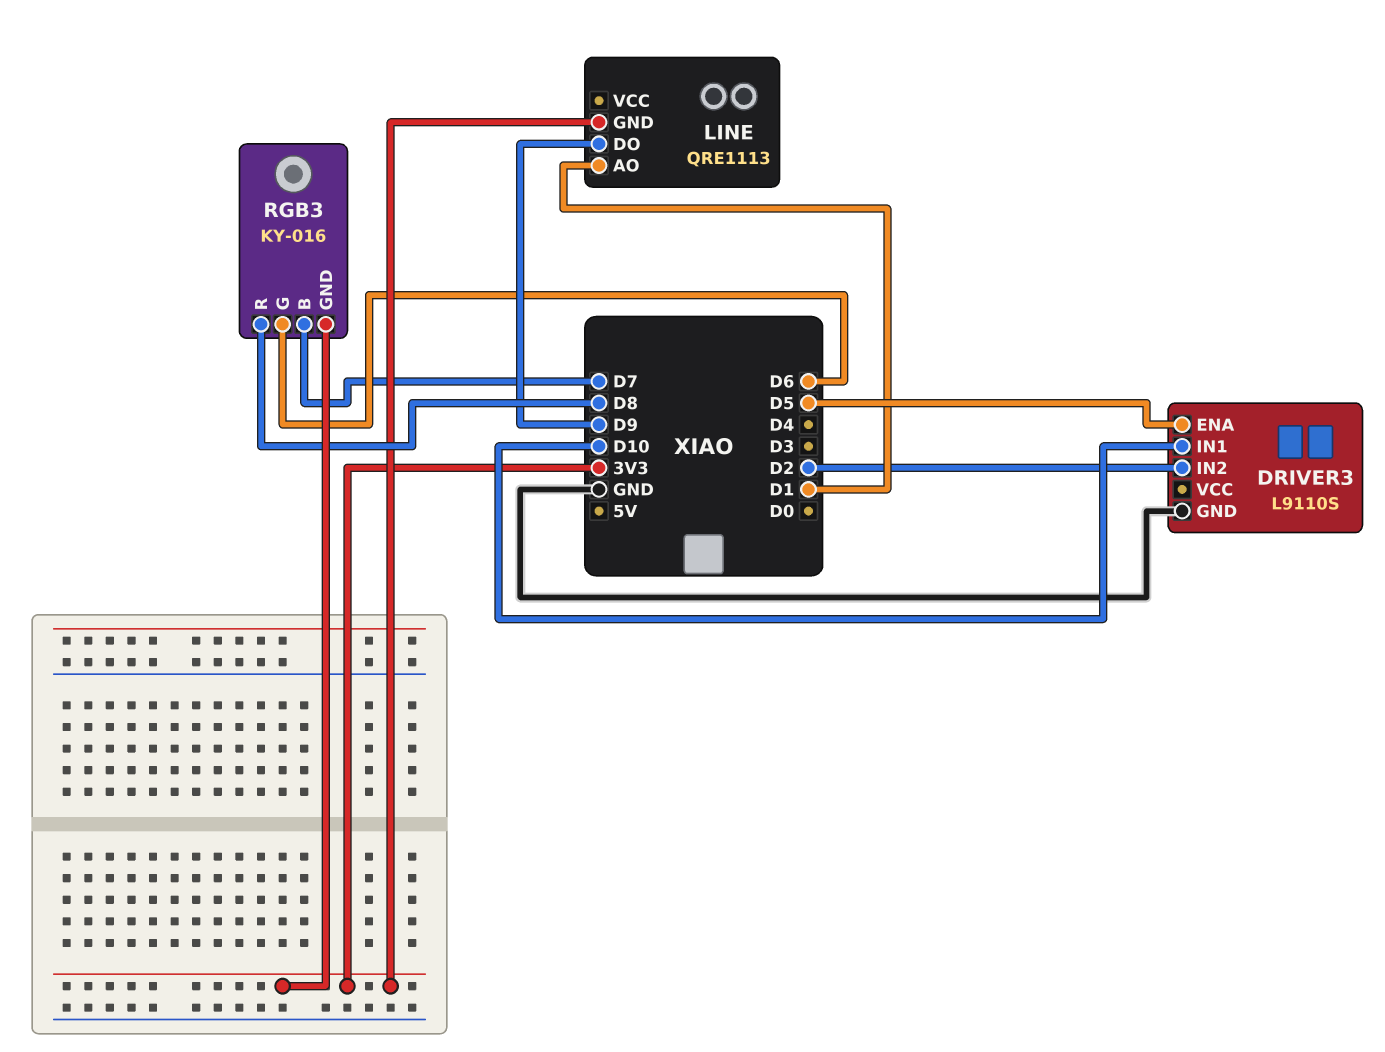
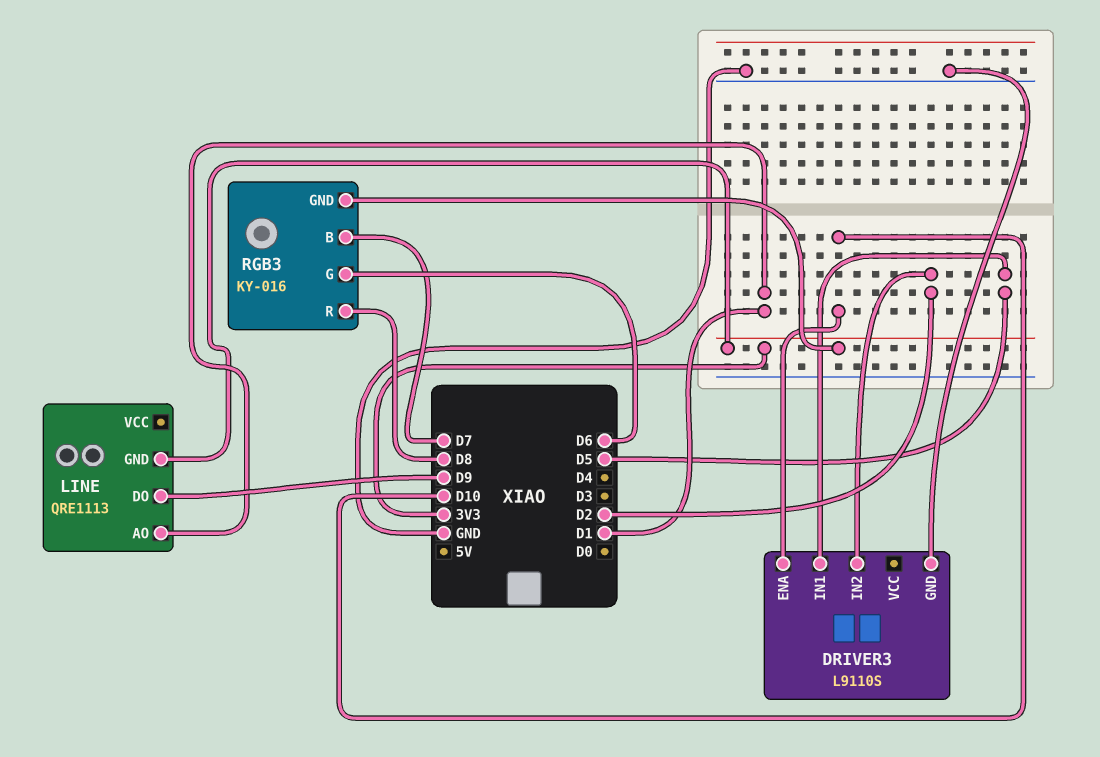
DRIVER3 pin ENA: D5 -> D10
DRIVER3 pin IN1: D10 -> D5

